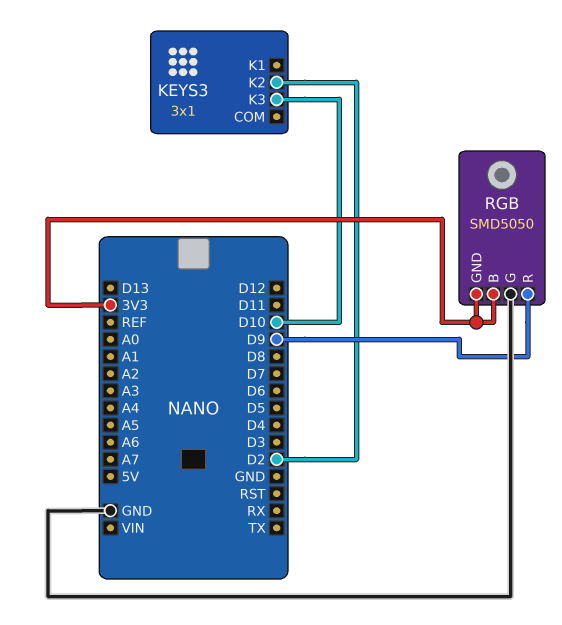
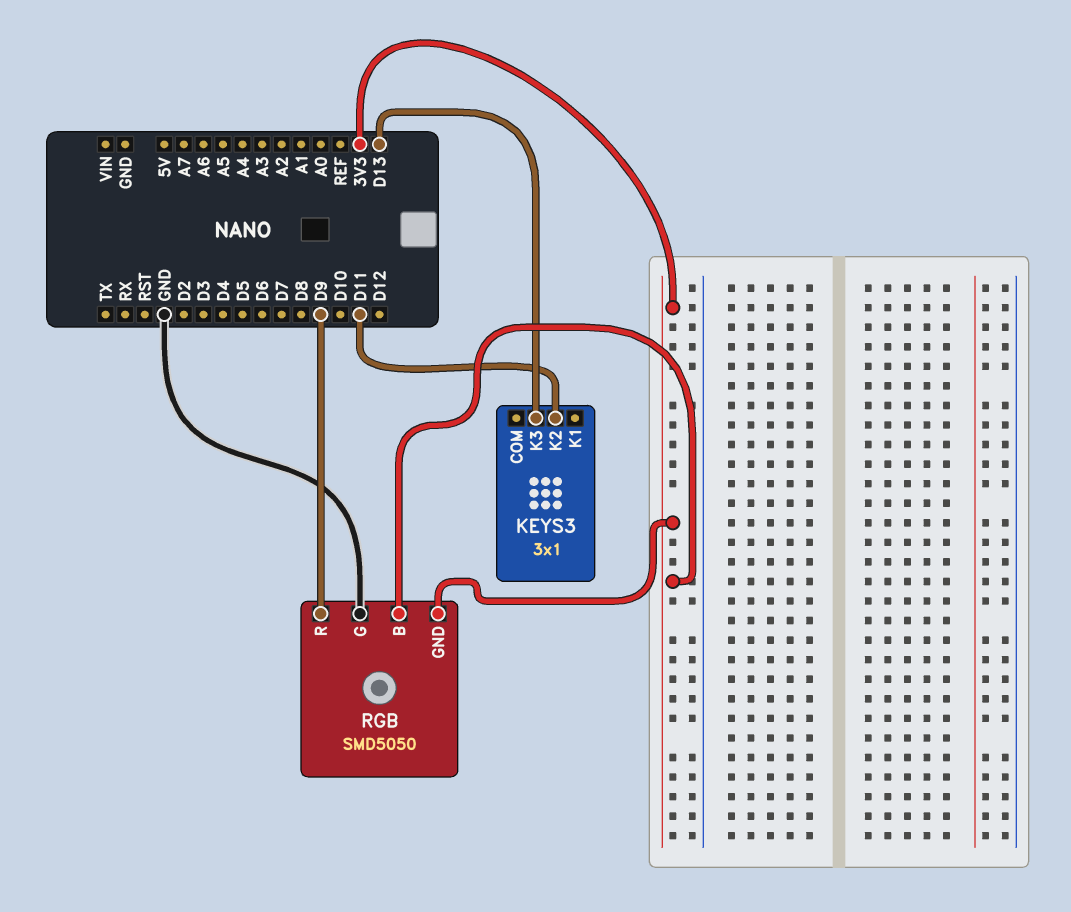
KEYS3 pin K2: D2 -> D11
KEYS3 pin K3: D10 -> D13

